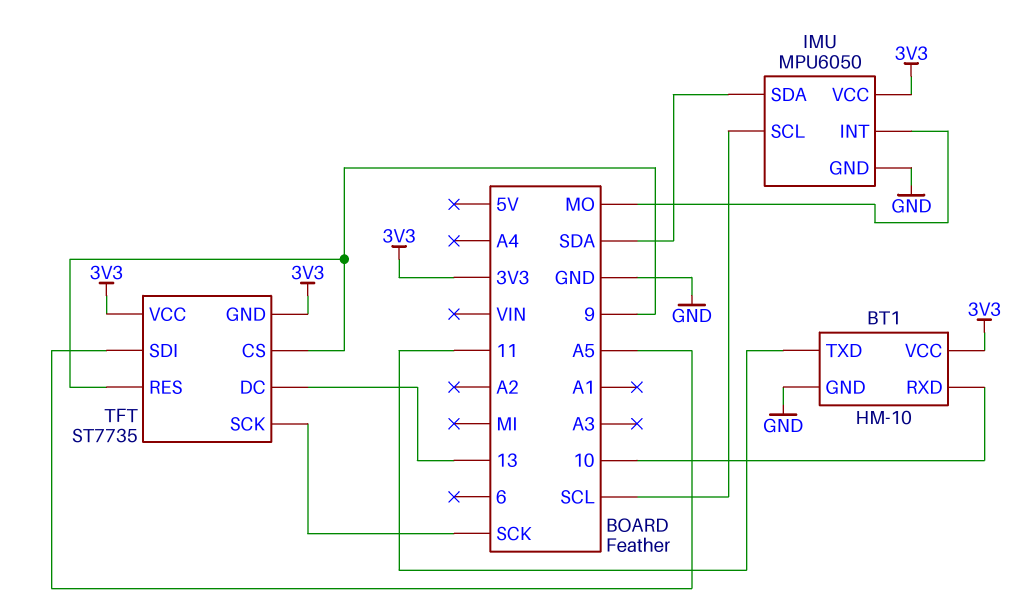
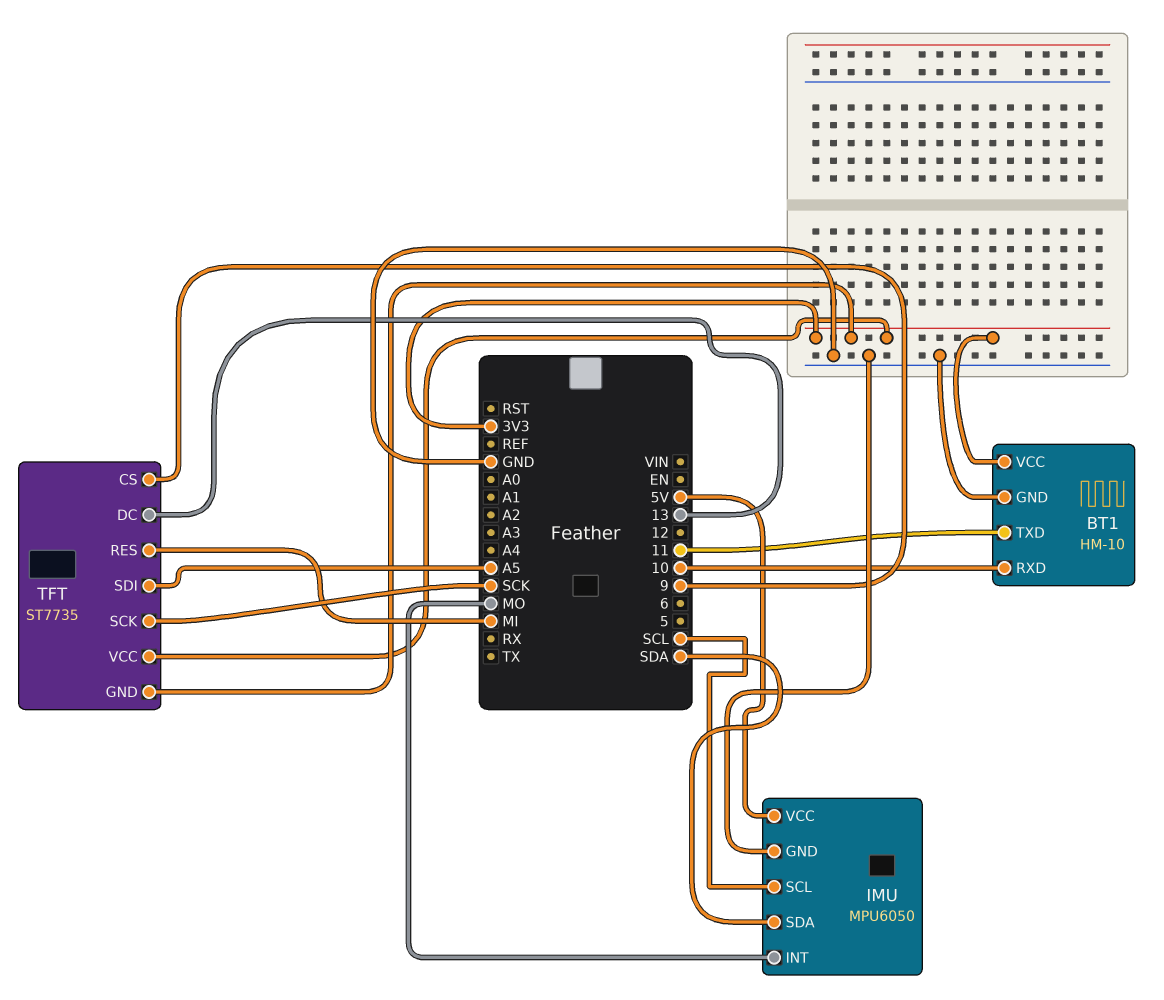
IMU pin VCC: 3V3 -> 5V
TFT pin RES: 9 -> MI

